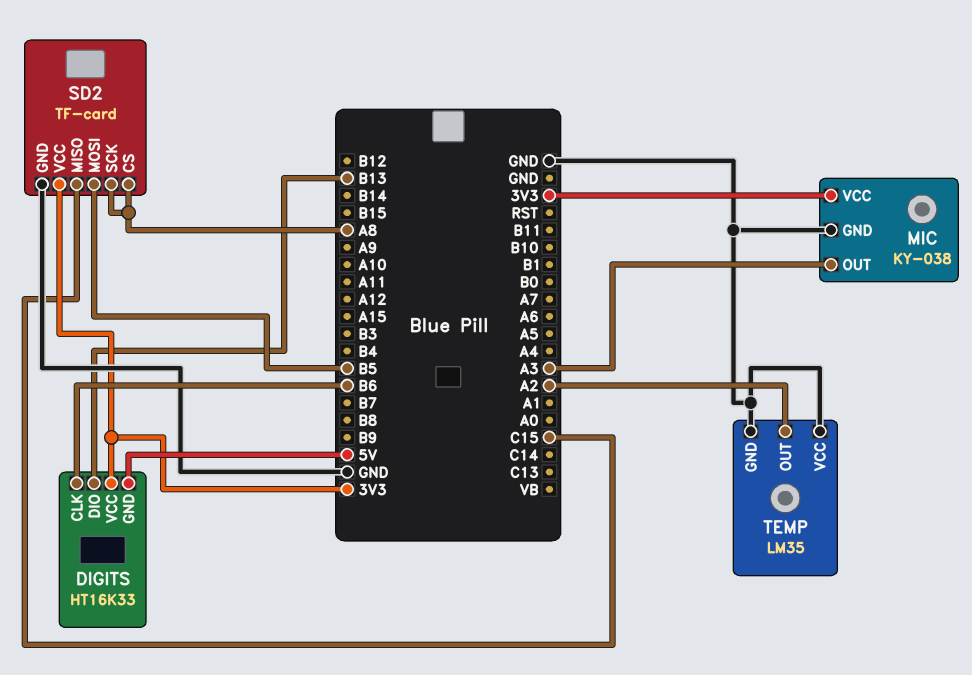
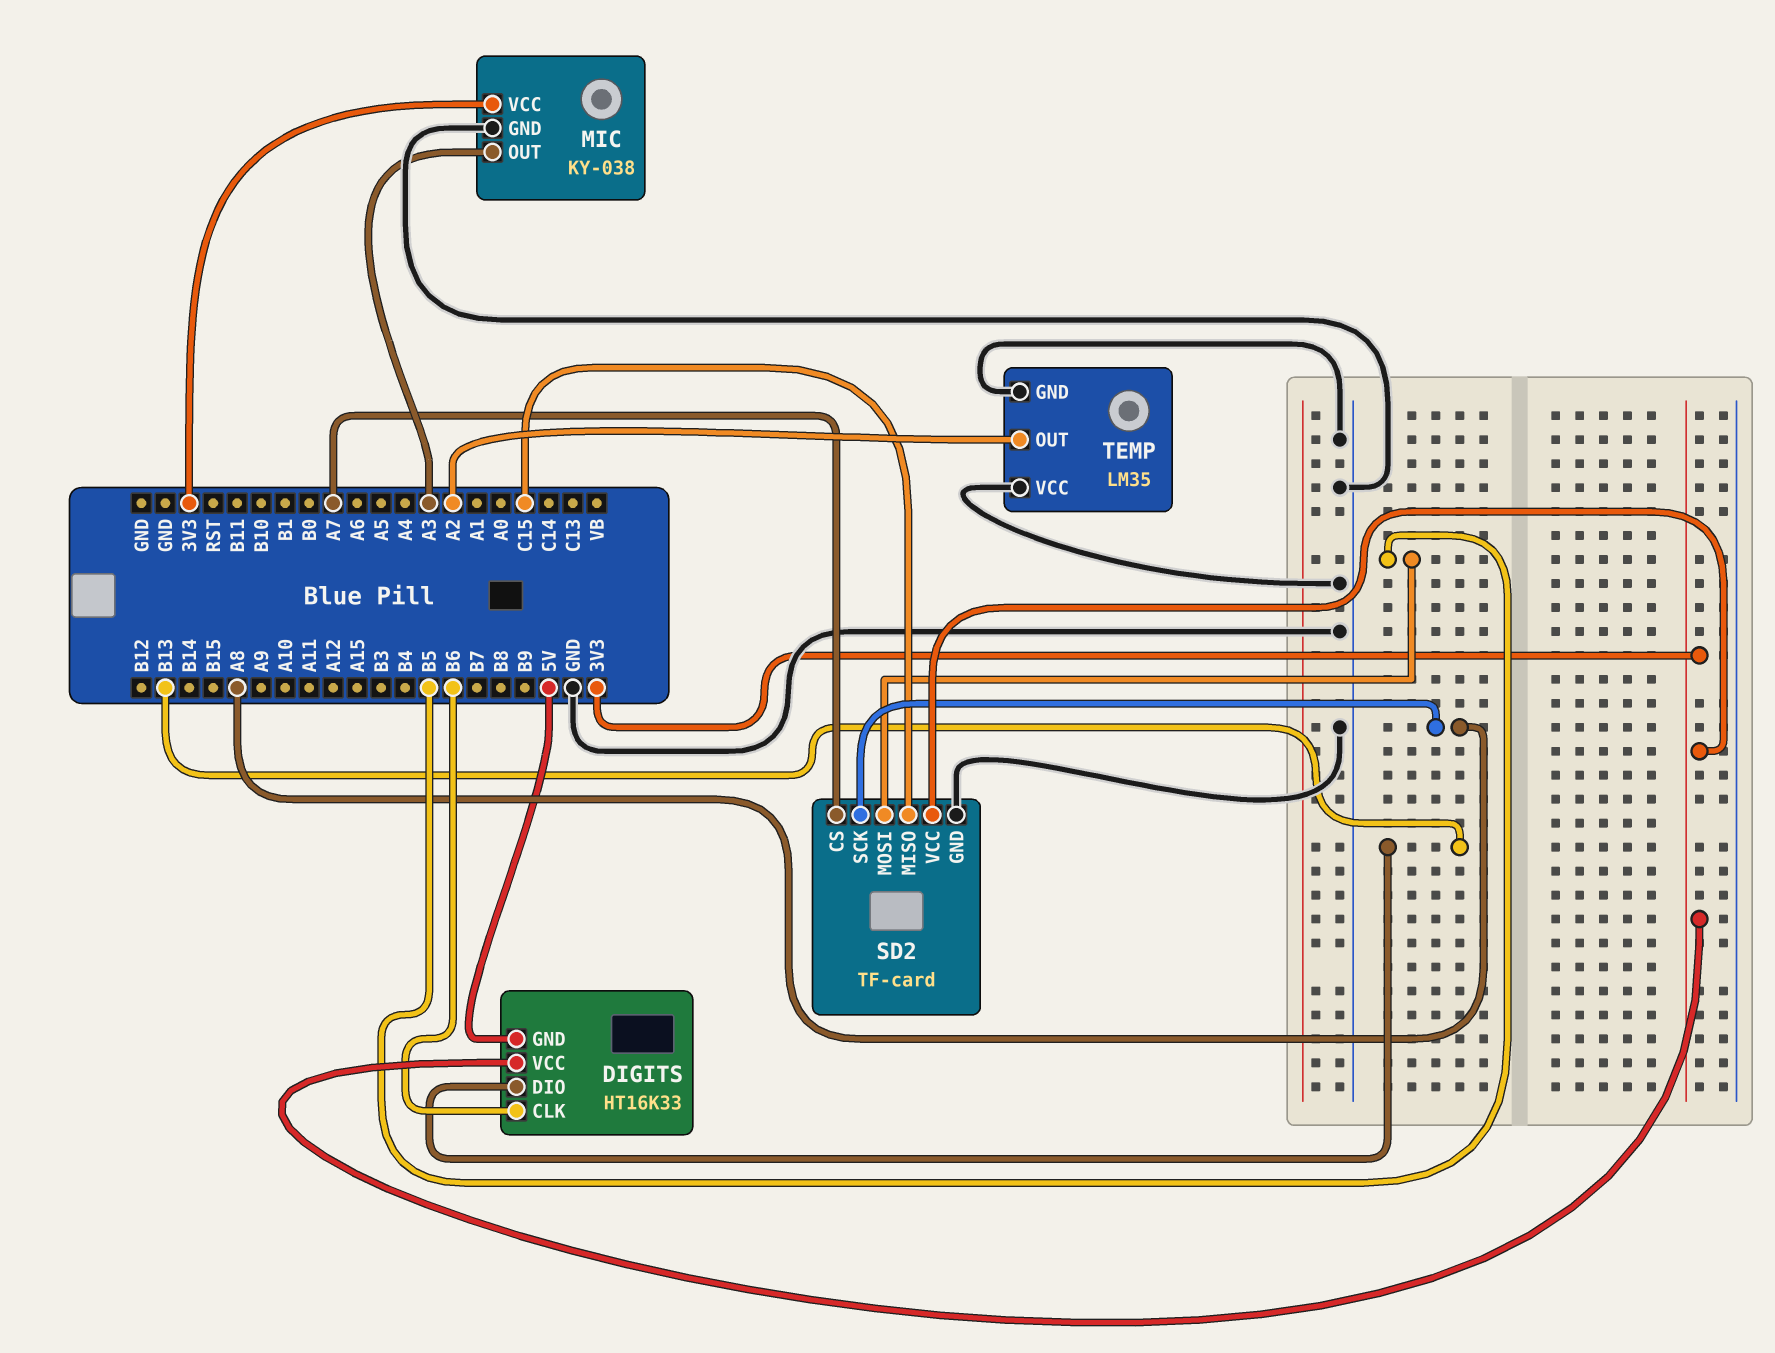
SD2 pin CS: A8 -> A7

